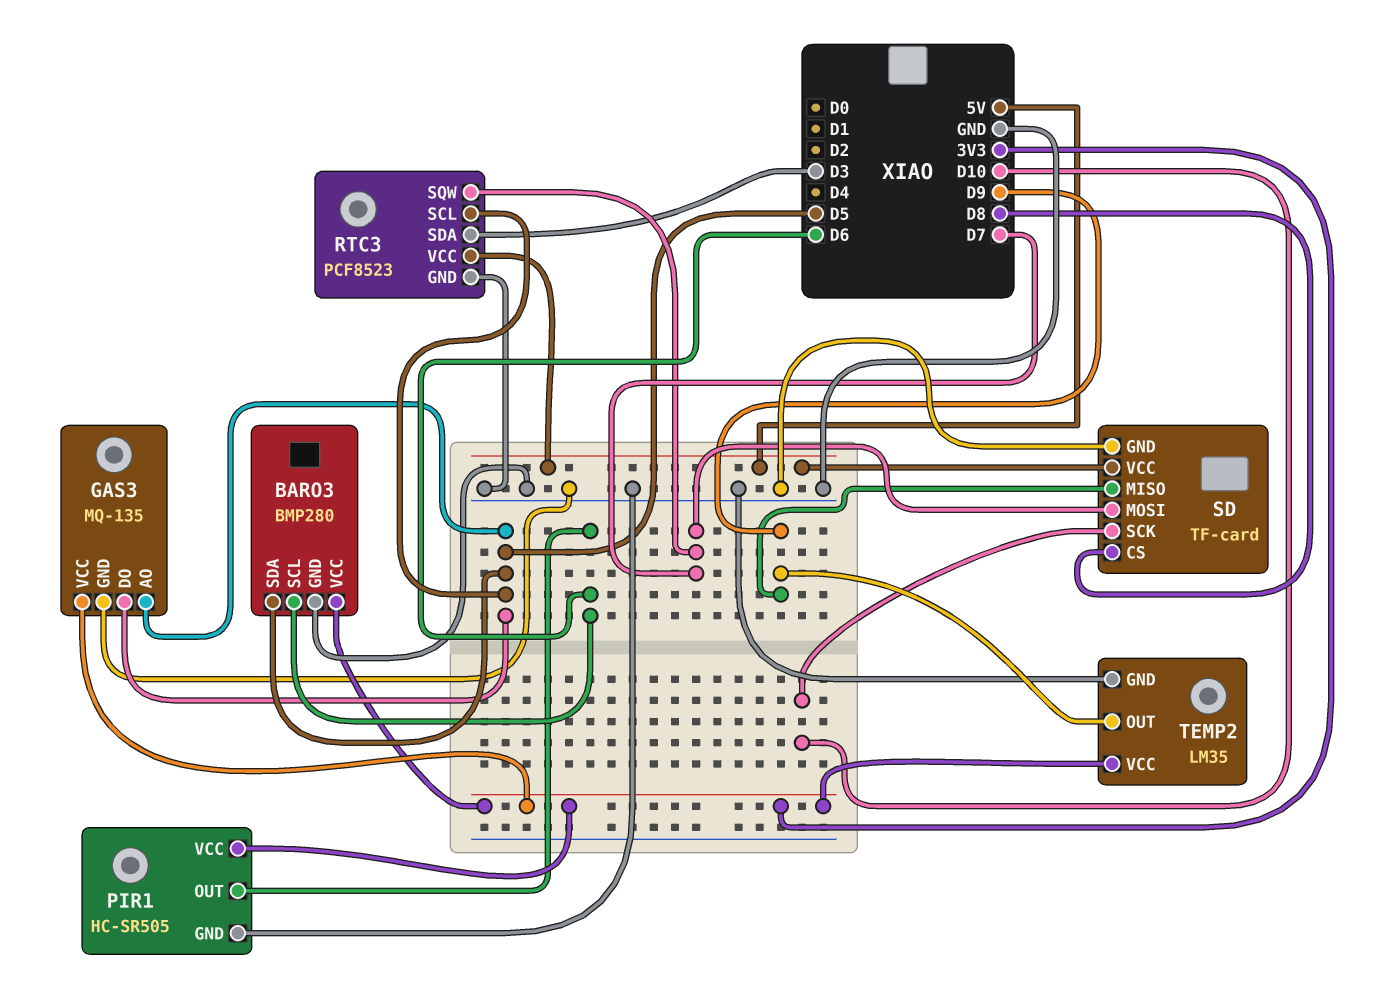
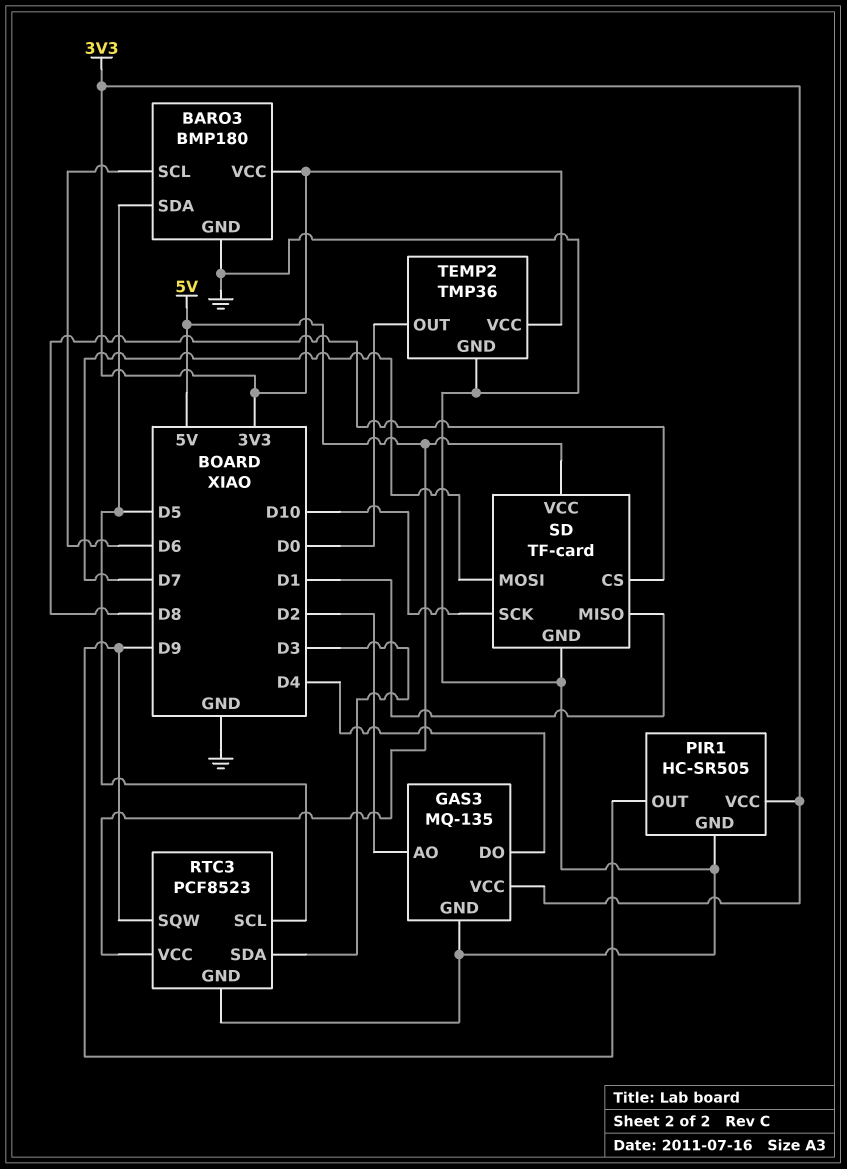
BARO3: BMP280 -> BMP180
GAS3 pin AO: D5 -> D2
GAS3 pin DO: D5 -> D4
PIR1 pin OUT: D6 -> D9
RTC3 pin SQW: D7 -> D9
SD pin MISO: D9 -> D1
TEMP2: LM35 -> TMP36
TEMP2 pin OUT: D9 -> D0

